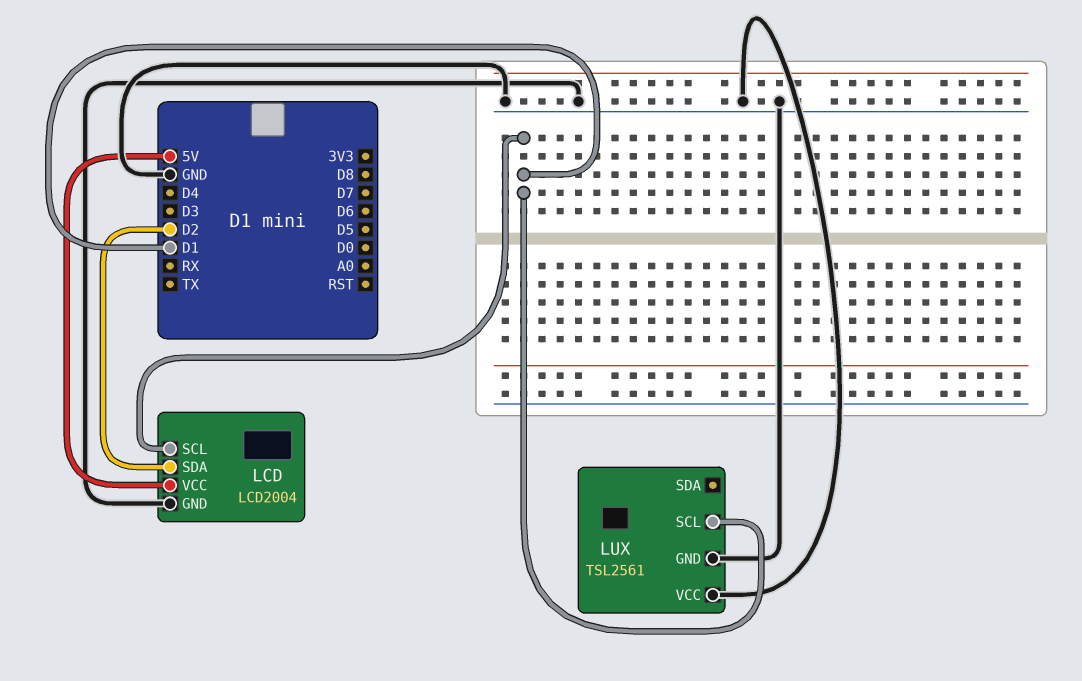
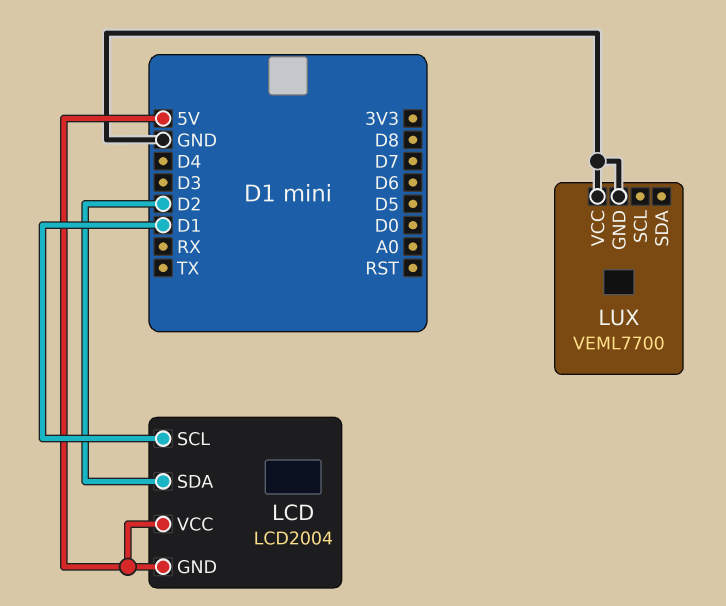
LCD pin GND: GND -> 5V
LUX: TSL2561 -> VEML7700
LUX pin SCL: D1 -> none

